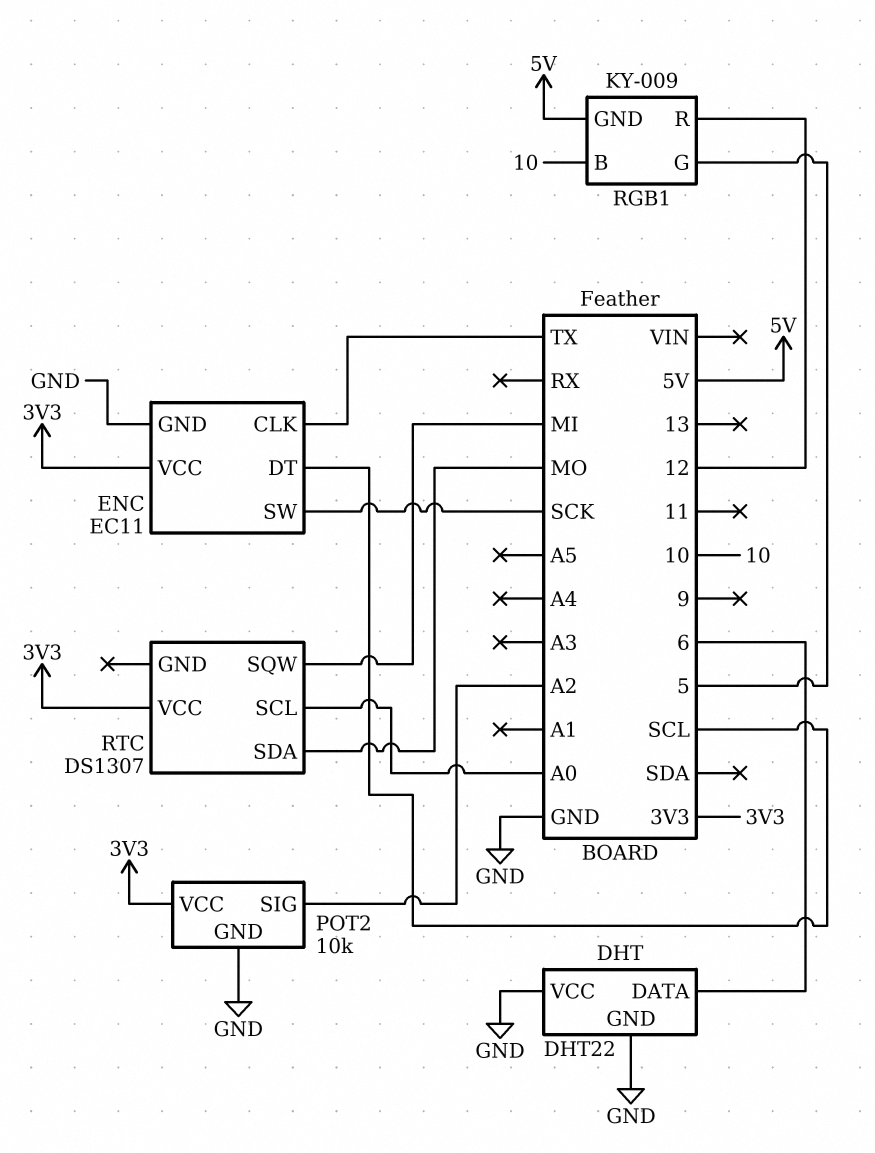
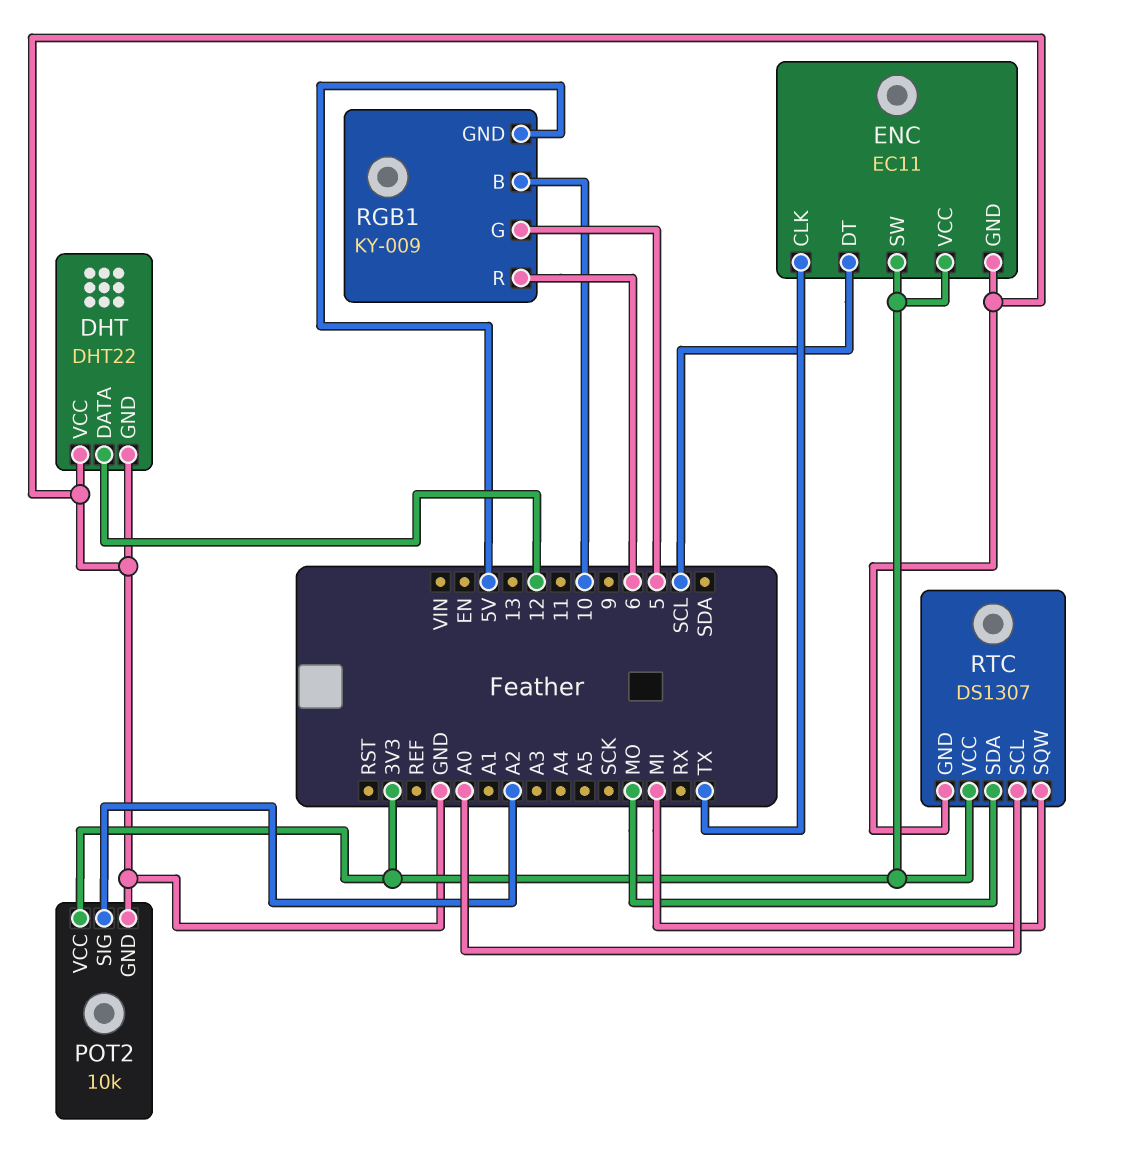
DHT pin DATA: 6 -> 12
ENC pin SW: SCK -> 3V3
RGB1 pin R: 12 -> 6
RTC pin GND: none -> GND

